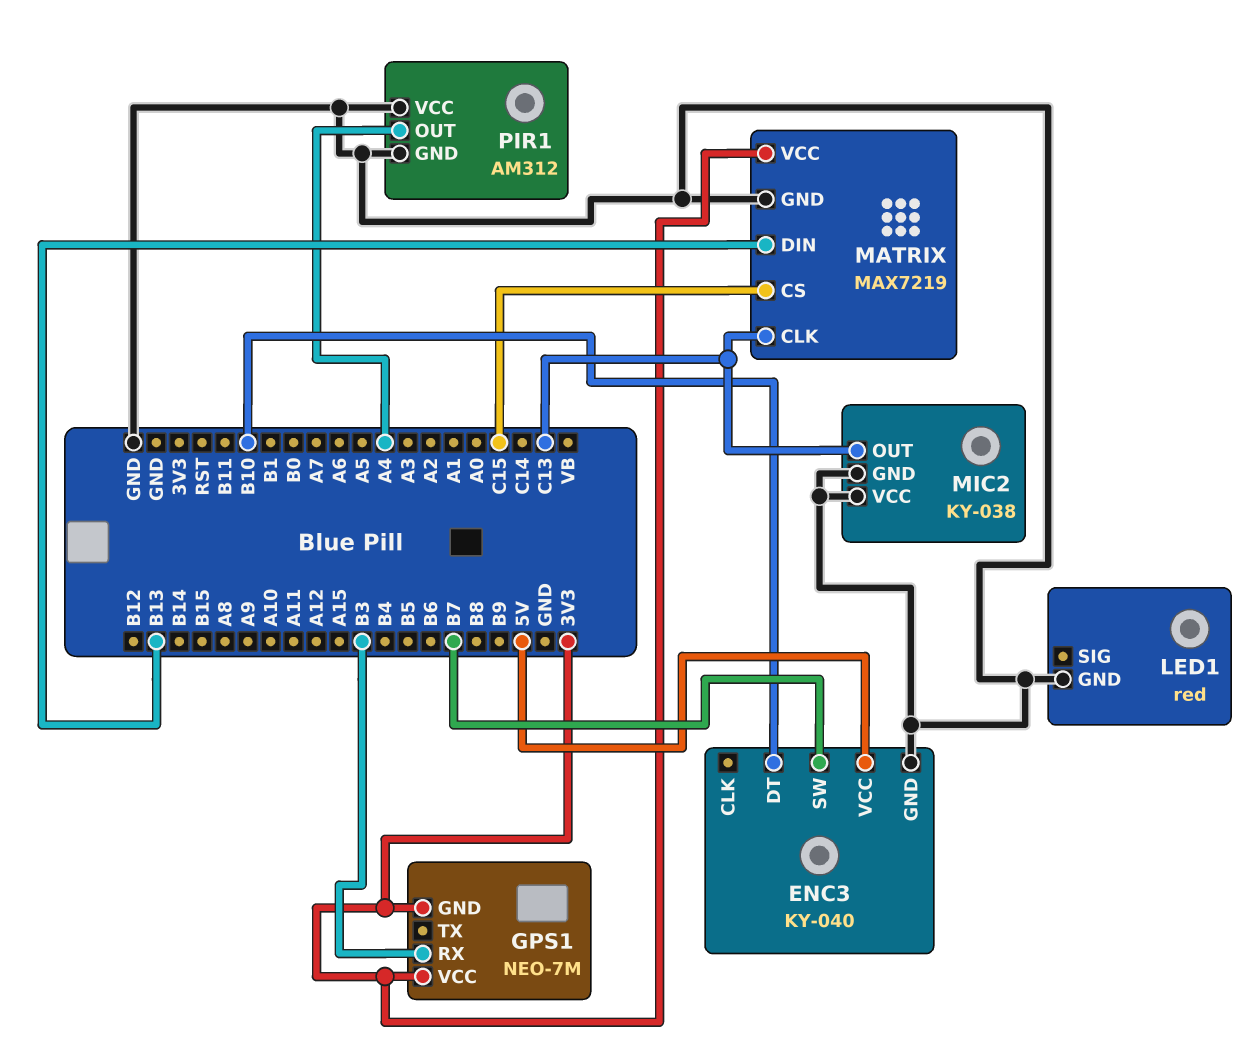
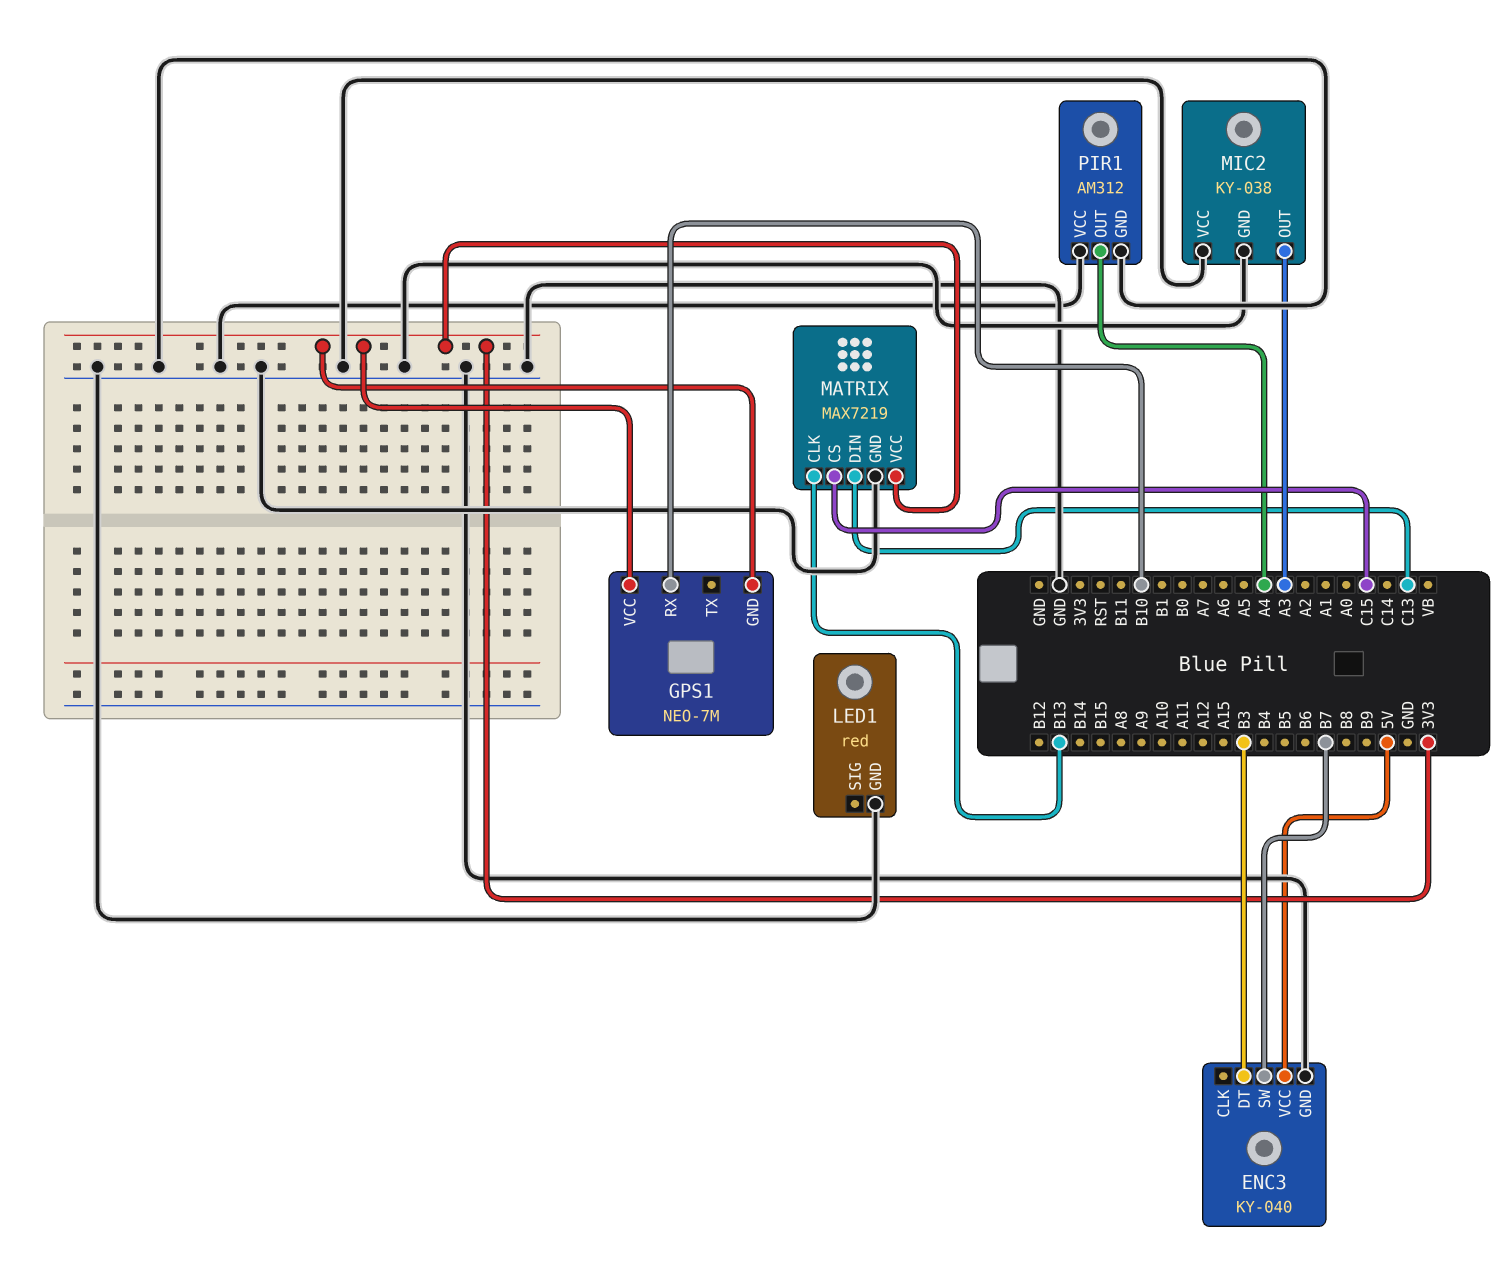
ENC3 pin DT: B10 -> B3
GPS1 pin RX: B3 -> B10
MATRIX pin CLK: C13 -> B13
MATRIX pin DIN: B13 -> C13
MIC2 pin OUT: C13 -> A3

